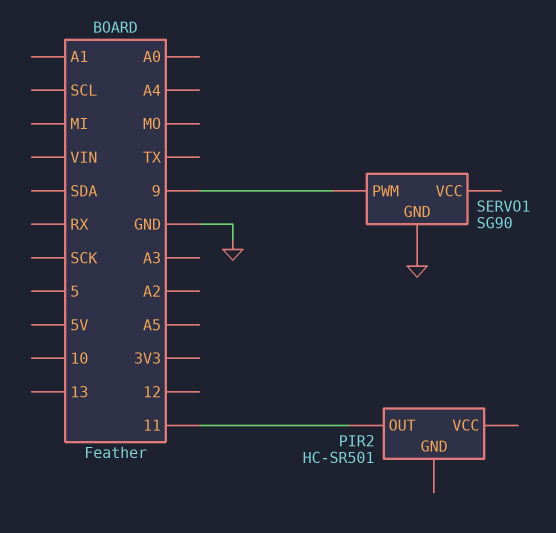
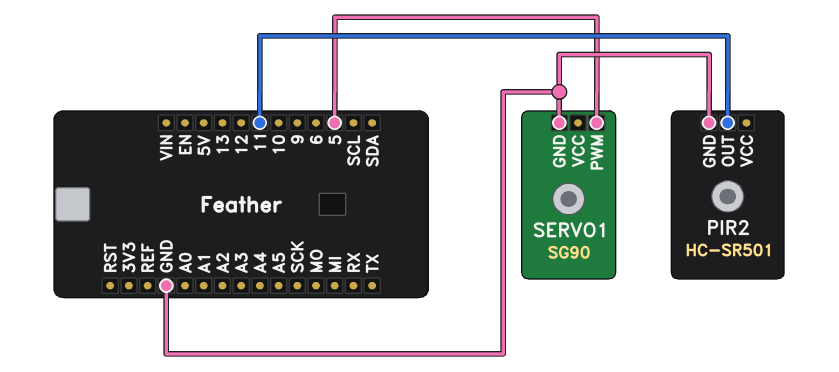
PIR2 pin GND: none -> GND
SERVO1 pin PWM: 9 -> 5

